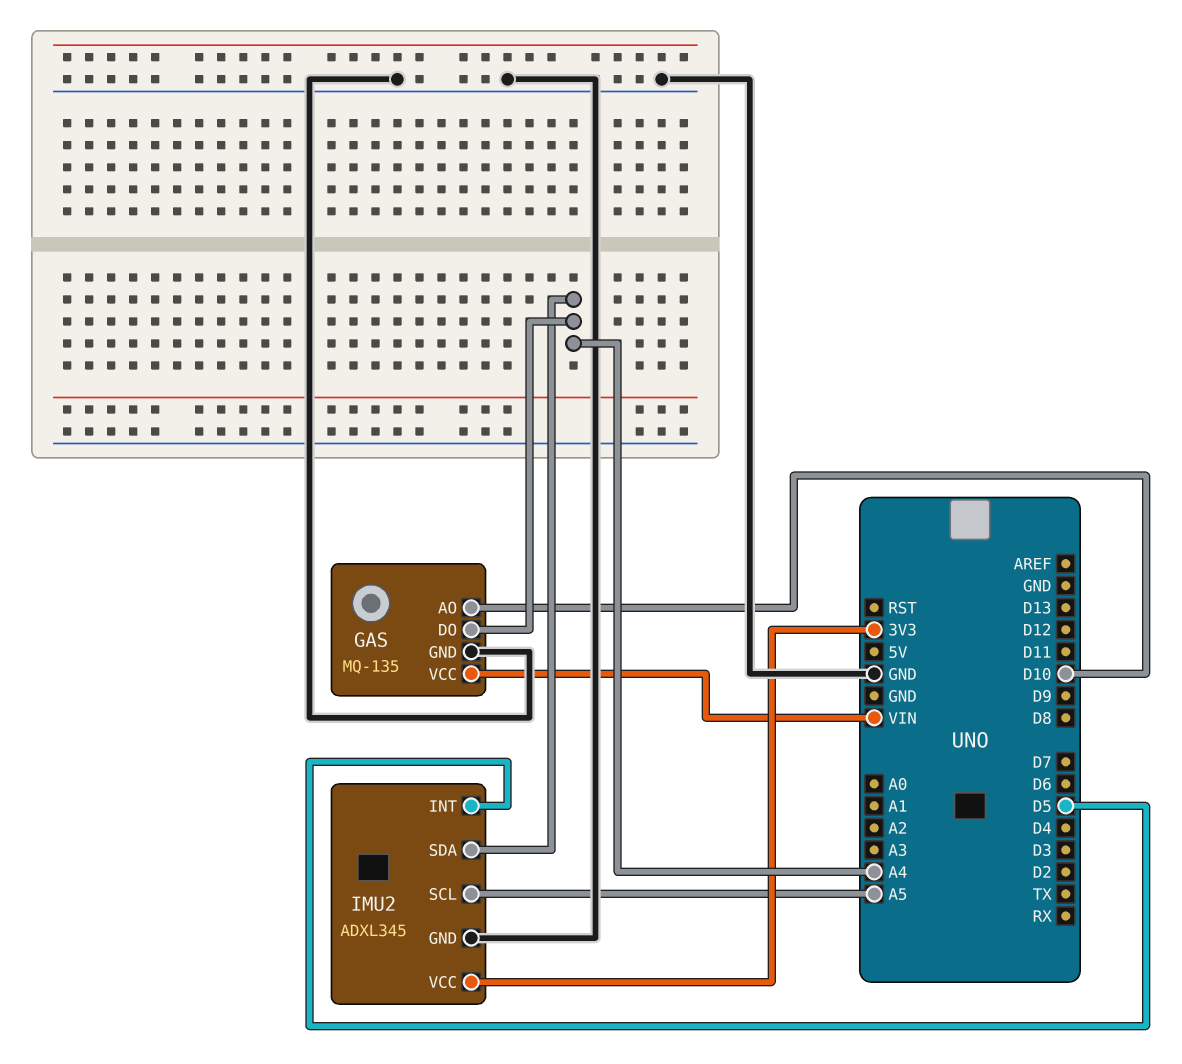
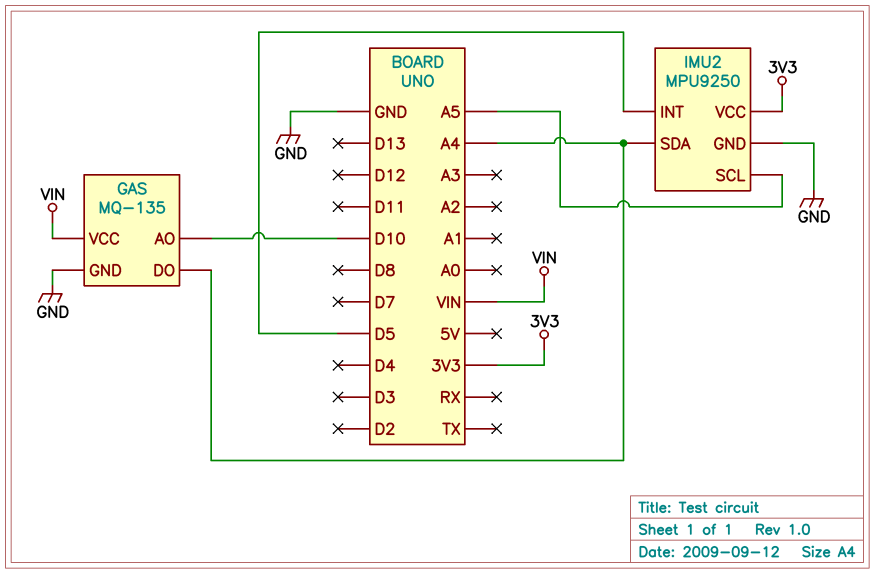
IMU2: ADXL345 -> MPU9250

